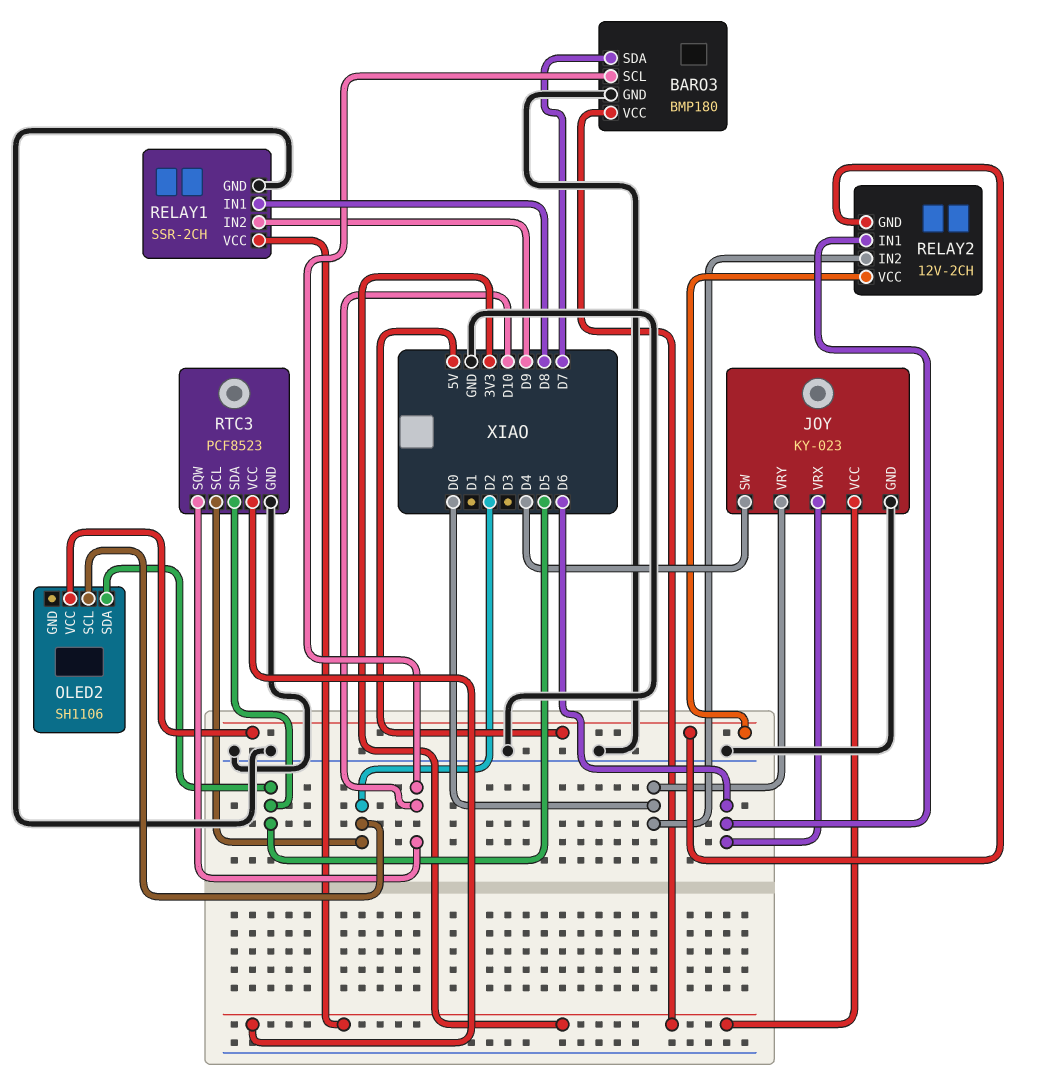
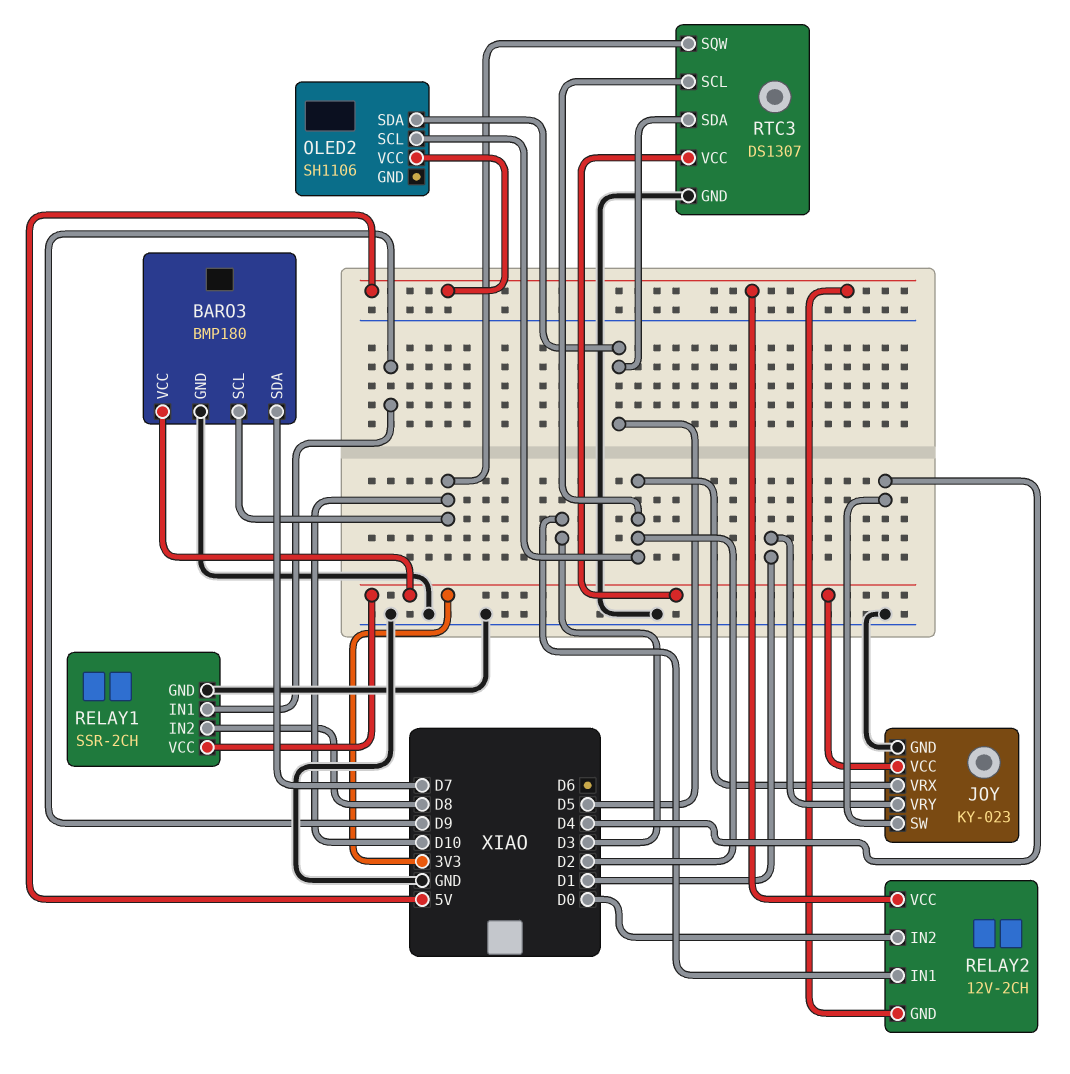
JOY pin VRX: D6 -> D2
JOY pin VRY: D0 -> D1
RELAY1 pin IN1: D8 -> D9
RELAY1 pin IN2: D9 -> D8
RELAY2 pin IN1: D6 -> D3
RTC3: PCF8523 -> DS1307

